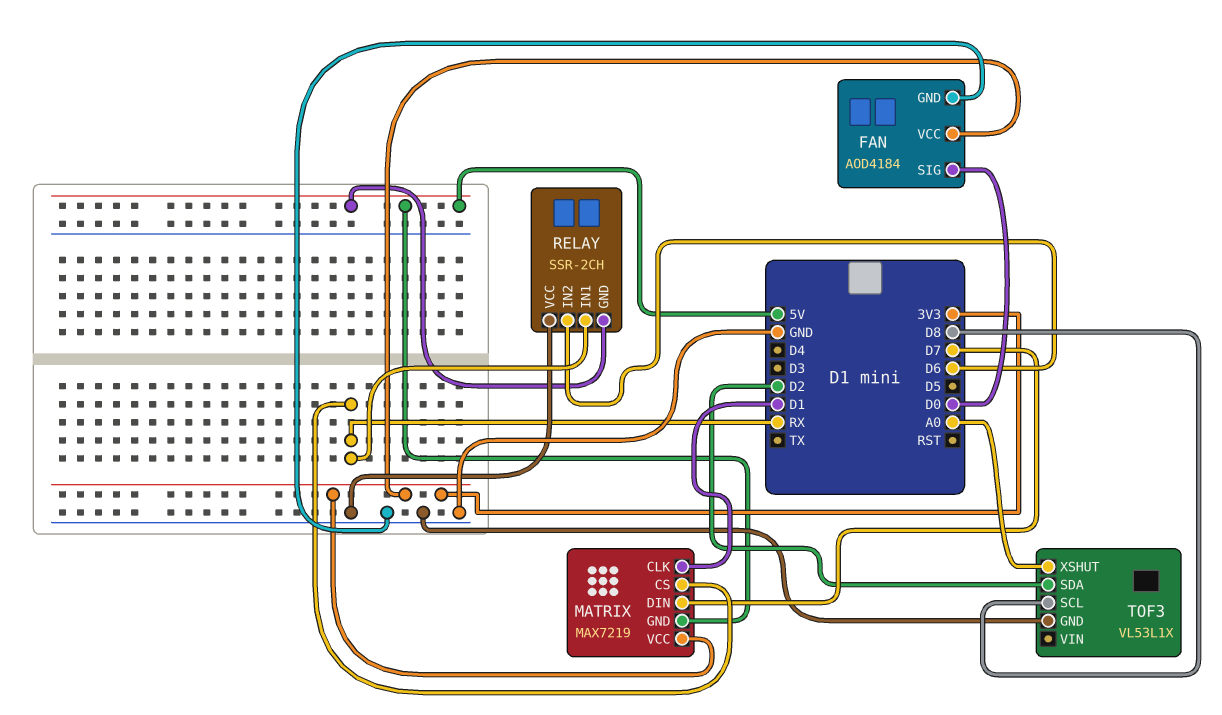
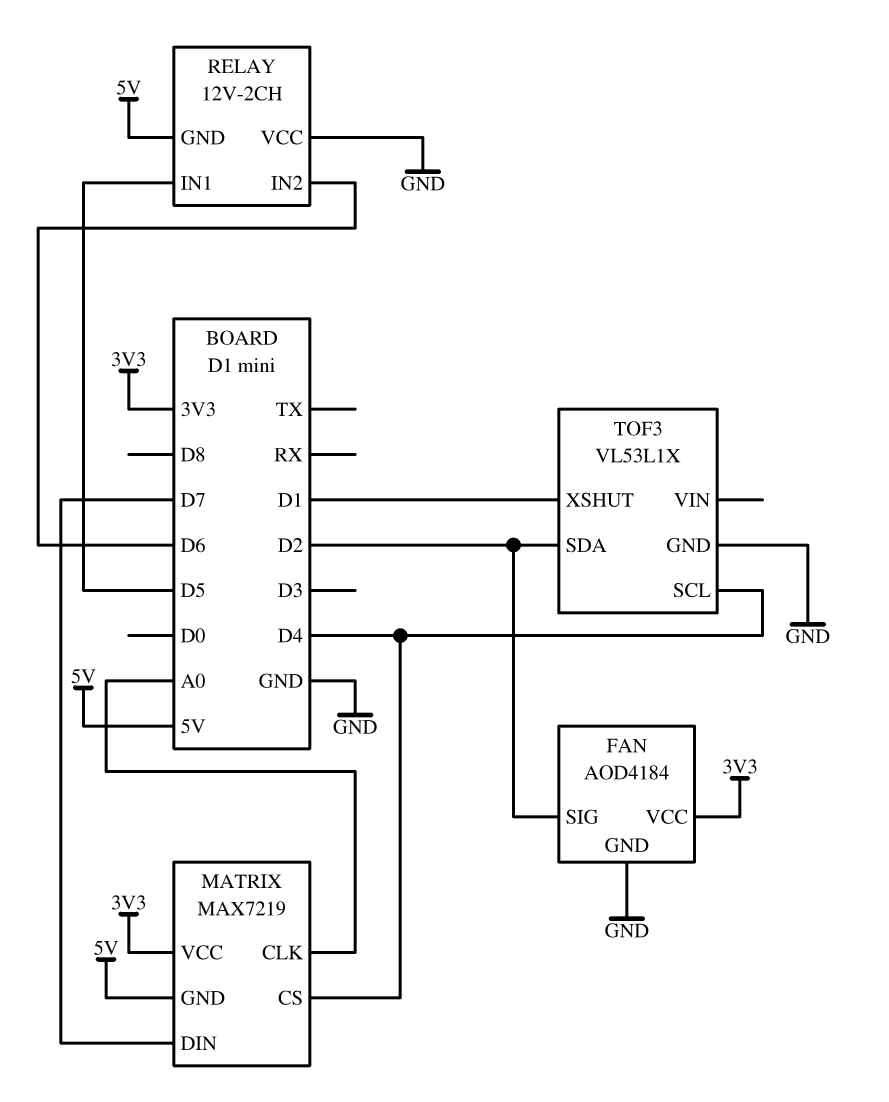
FAN pin SIG: D0 -> D2
MATRIX pin CLK: D1 -> A0
MATRIX pin CS: RX -> D4
RELAY: SSR-2CH -> 12V-2CH
RELAY pin IN1: RX -> D5
TOF3 pin SCL: D8 -> D4
TOF3 pin XSHUT: A0 -> D1

